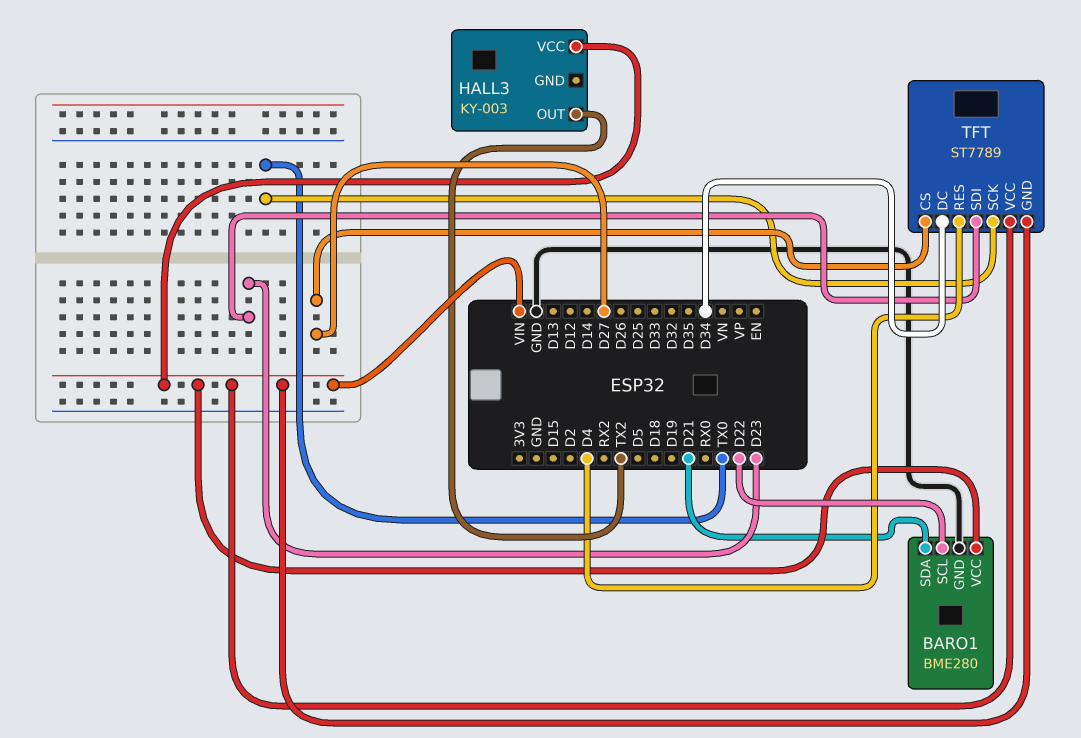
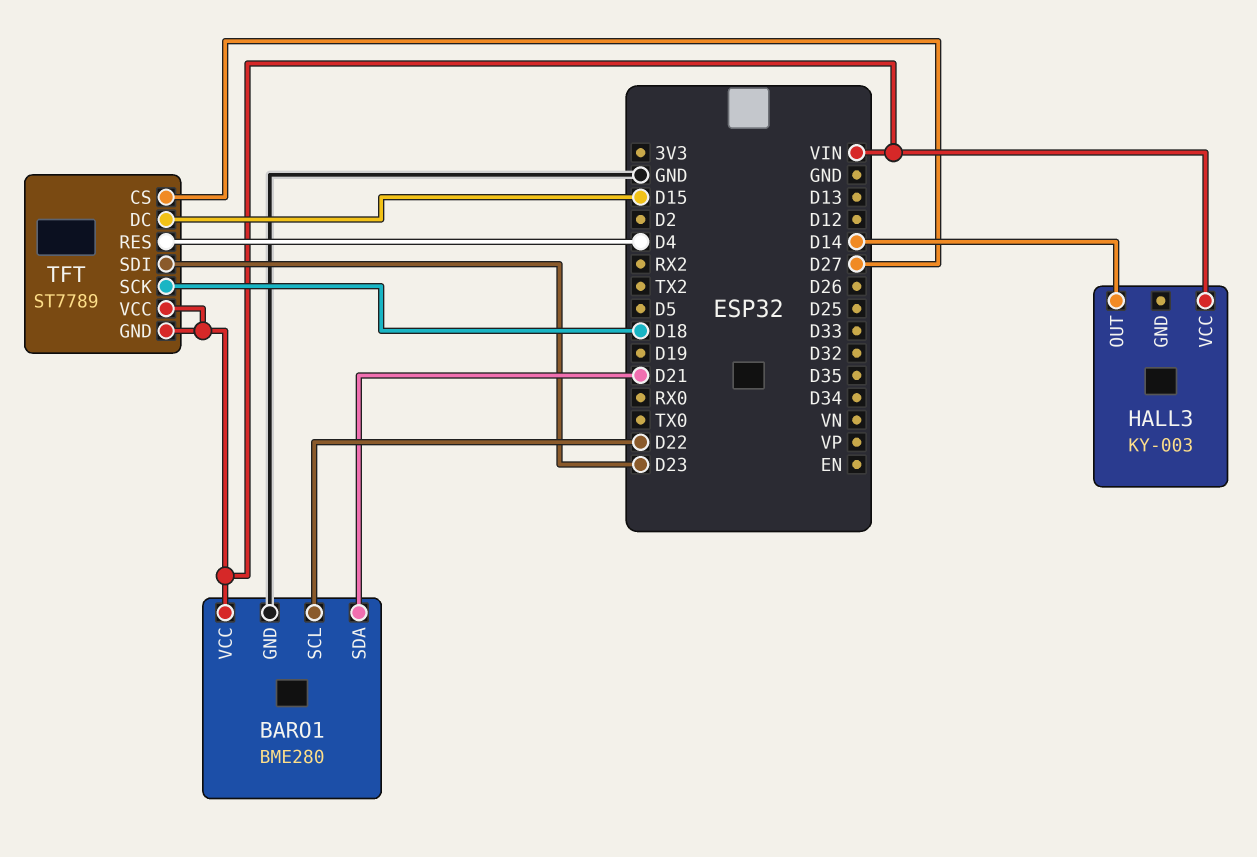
HALL3 pin OUT: TX2 -> D14
TFT pin DC: D34 -> D15
TFT pin SCK: TX0 -> D18

